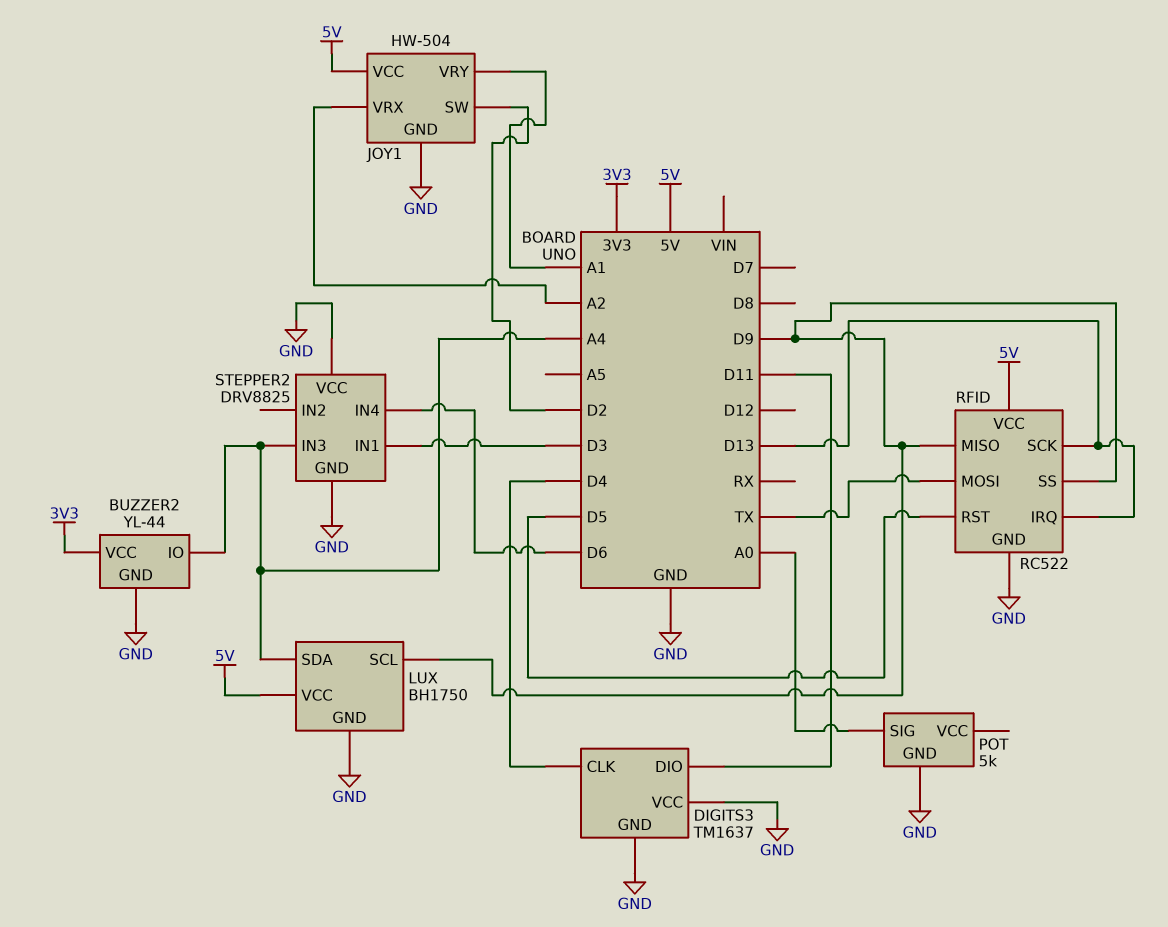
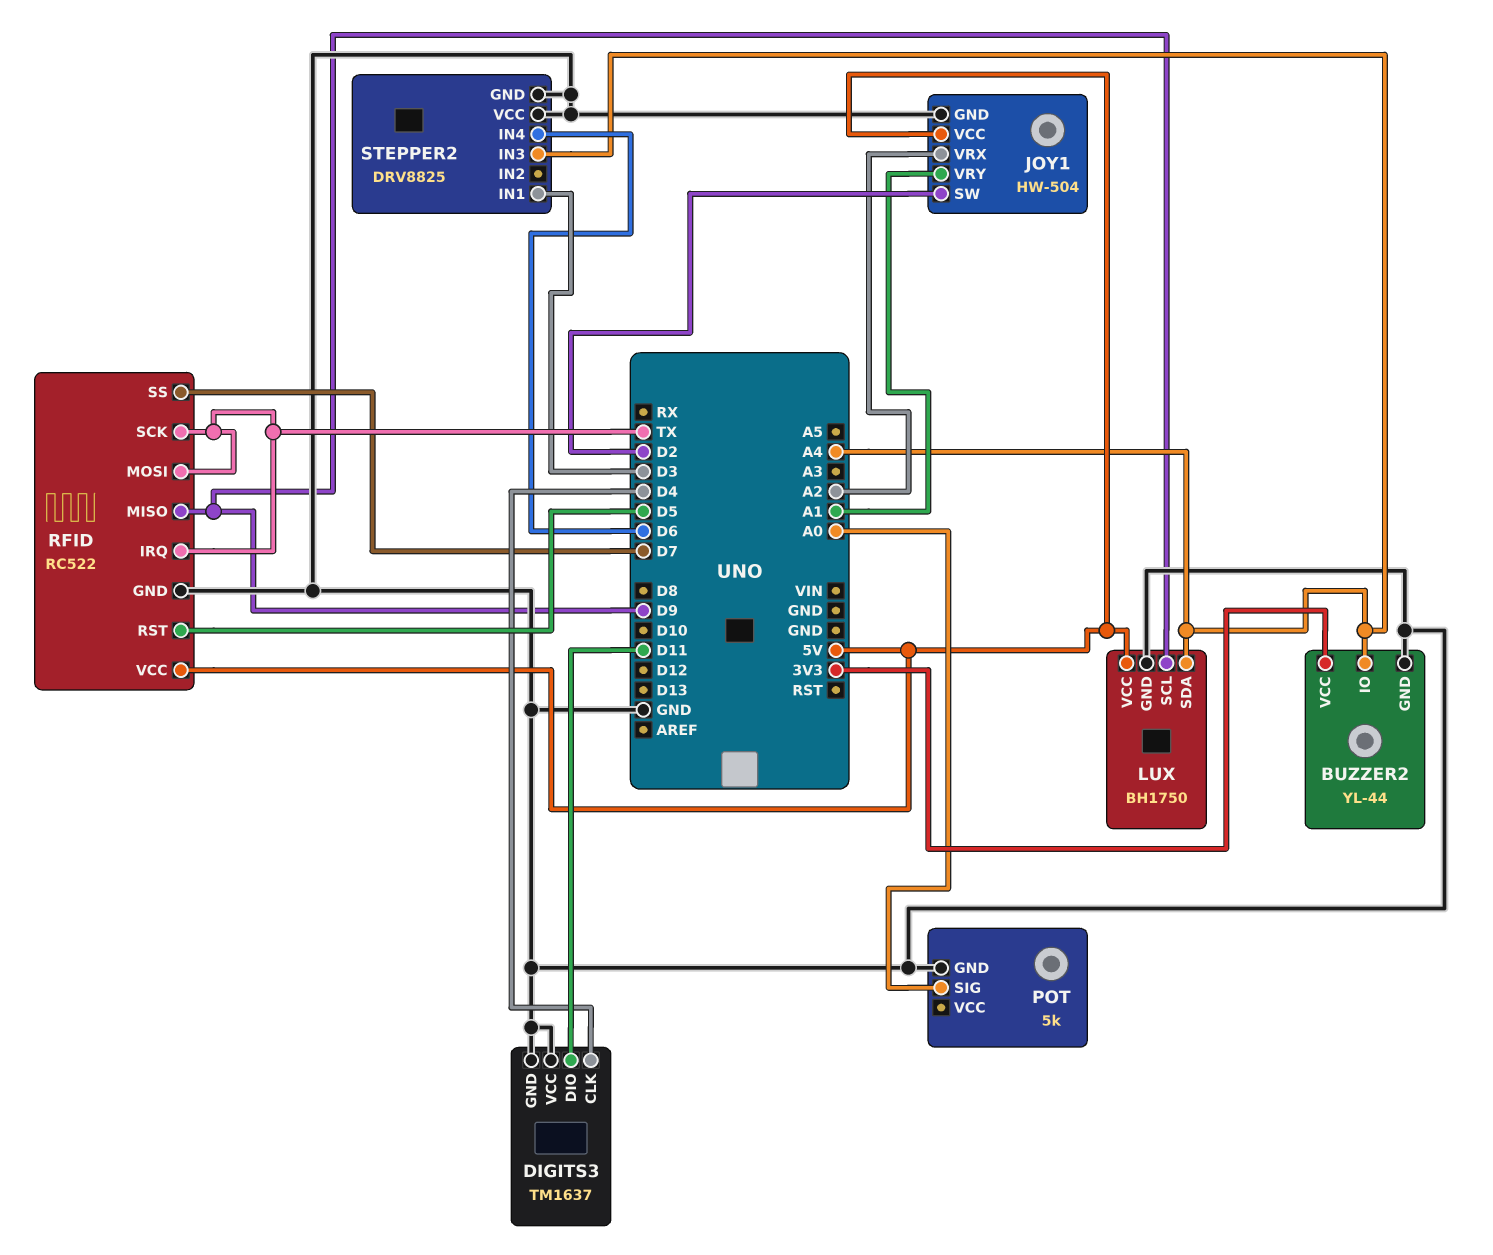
RFID pin IRQ: D13 -> TX
RFID pin SCK: D13 -> TX
RFID pin SS: D9 -> D7

